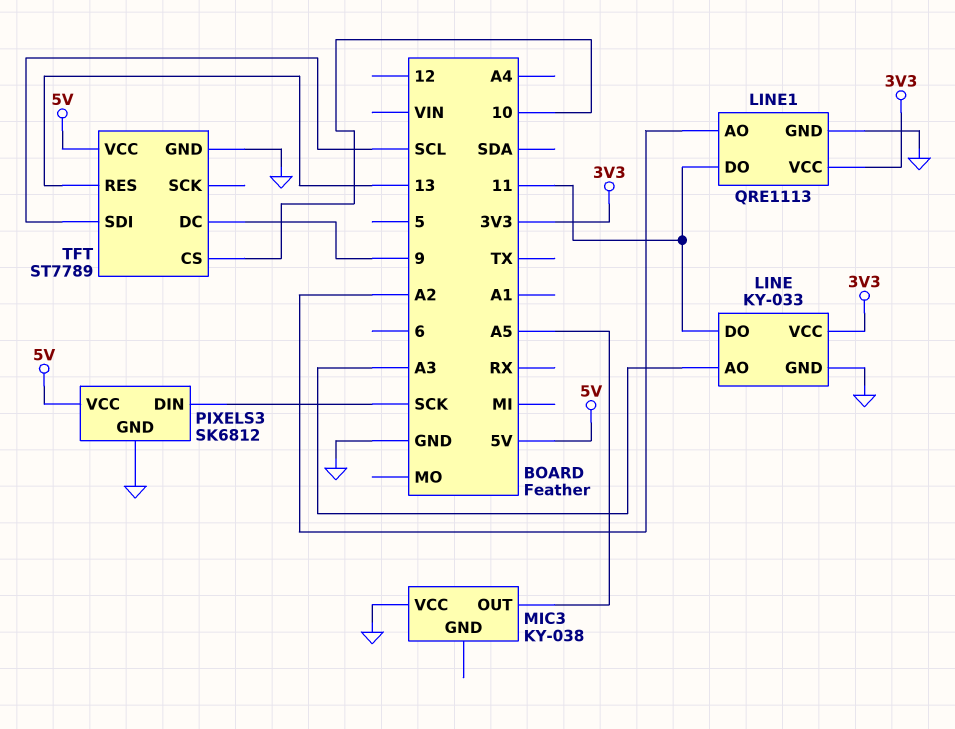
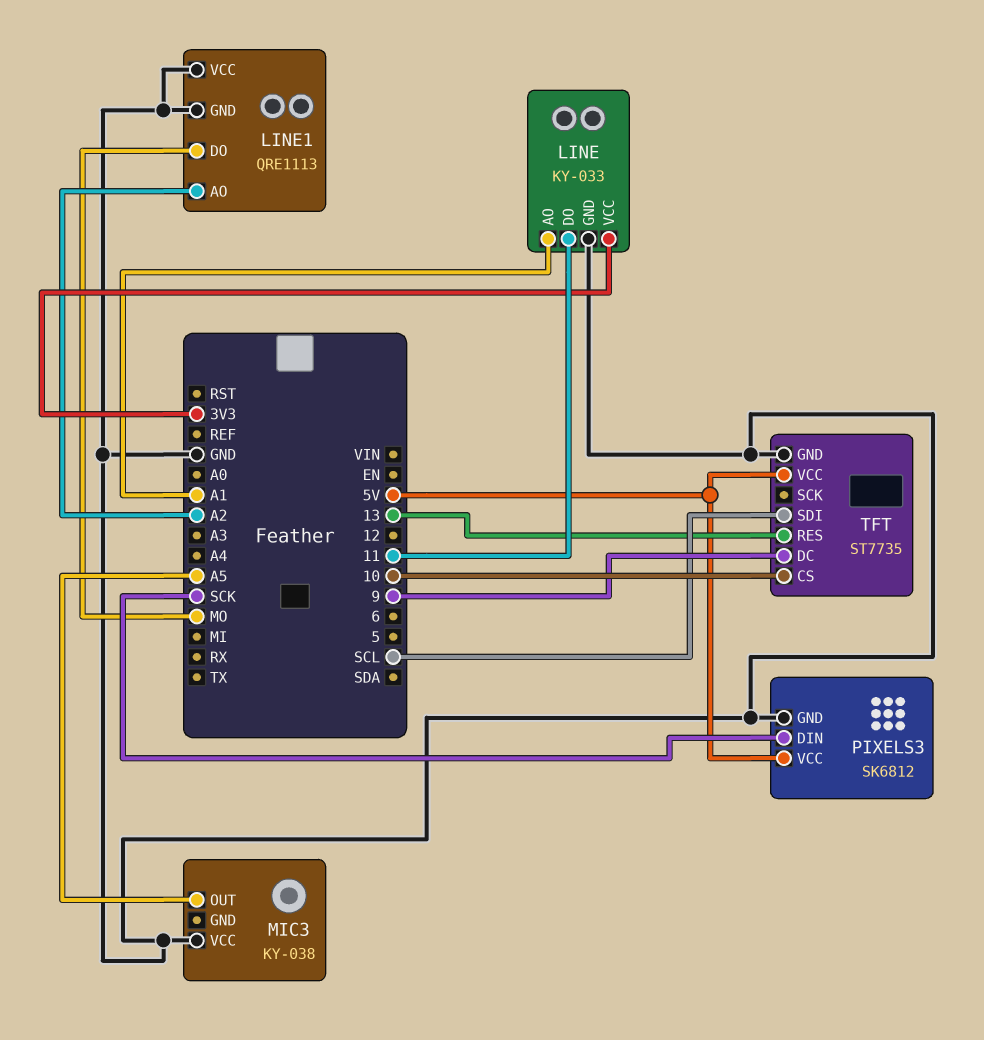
LINE pin AO: A3 -> A1
LINE1 pin DO: 11 -> MO
LINE1 pin VCC: 3V3 -> GND
TFT: ST7789 -> ST7735

